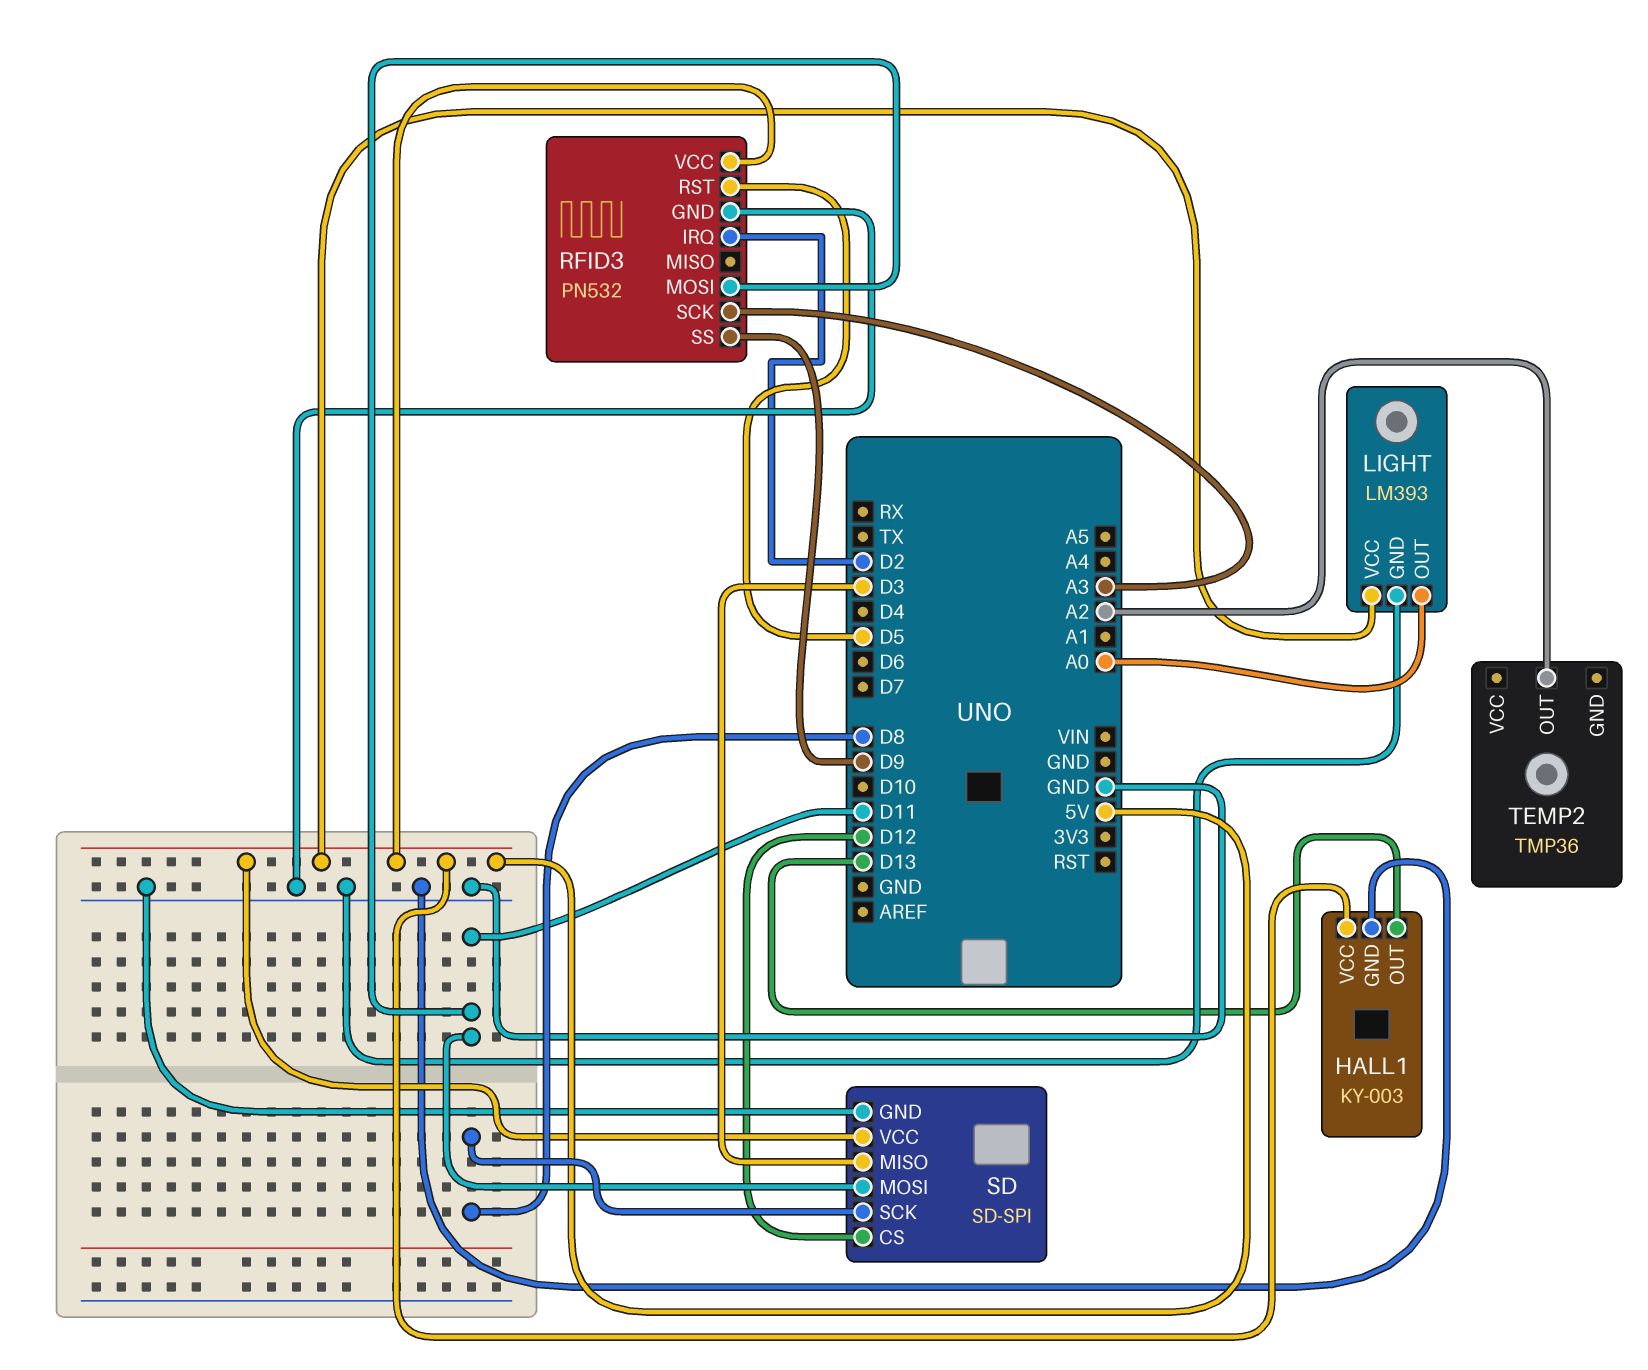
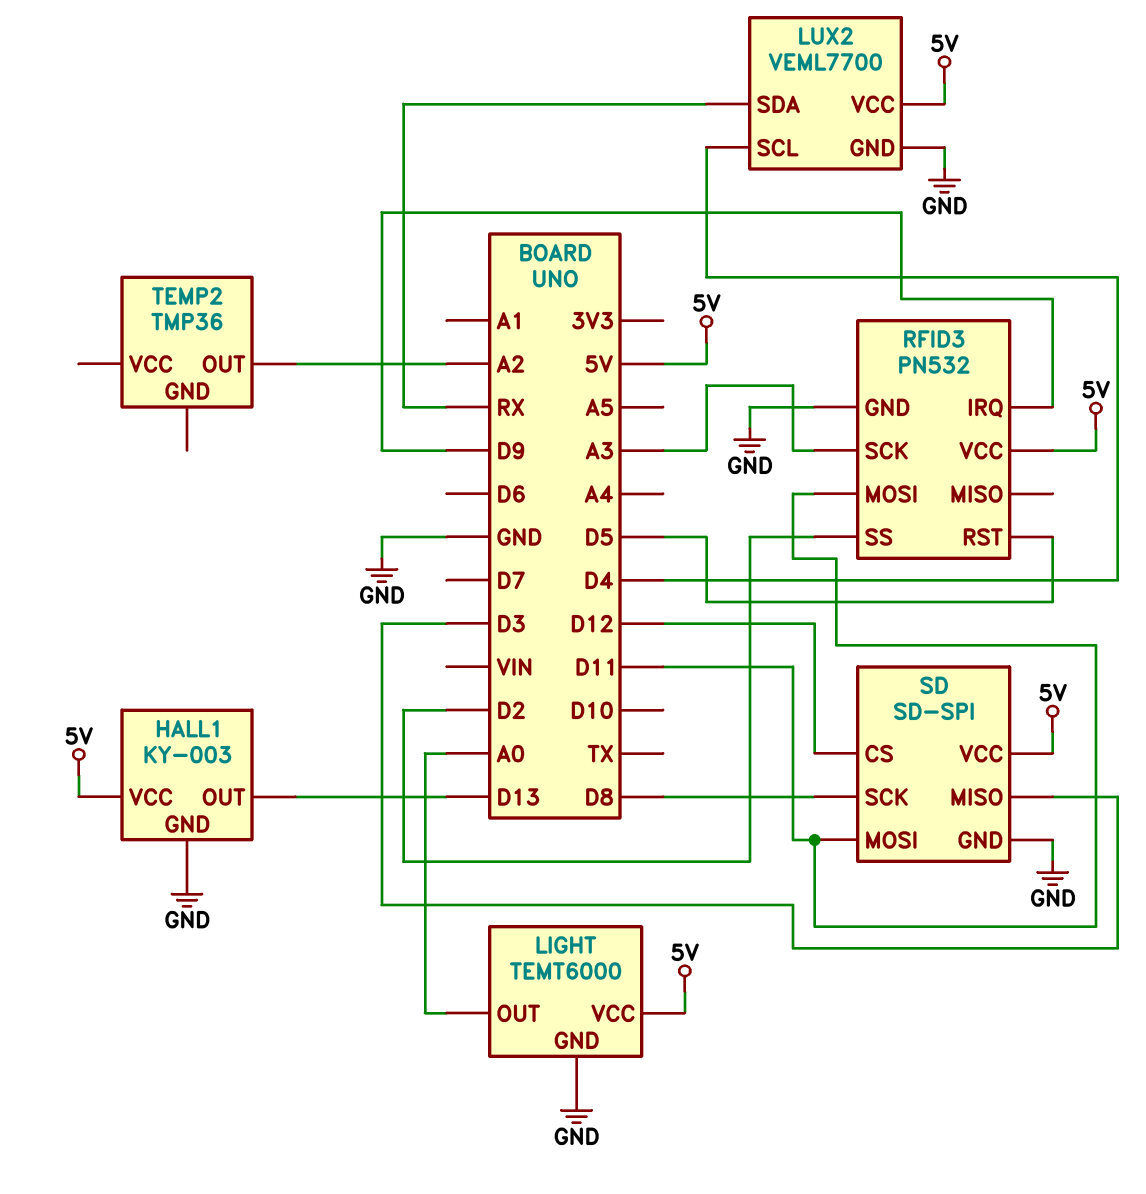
LIGHT: LM393 -> TEMT6000
LUX2: none -> VEML7700
LUX2 pin GND: none -> GND
LUX2 pin SCL: none -> D4
LUX2 pin SDA: none -> RX
LUX2 pin VCC: none -> 5V
RFID3 pin IRQ: D2 -> D9
RFID3 pin SS: D9 -> D2

